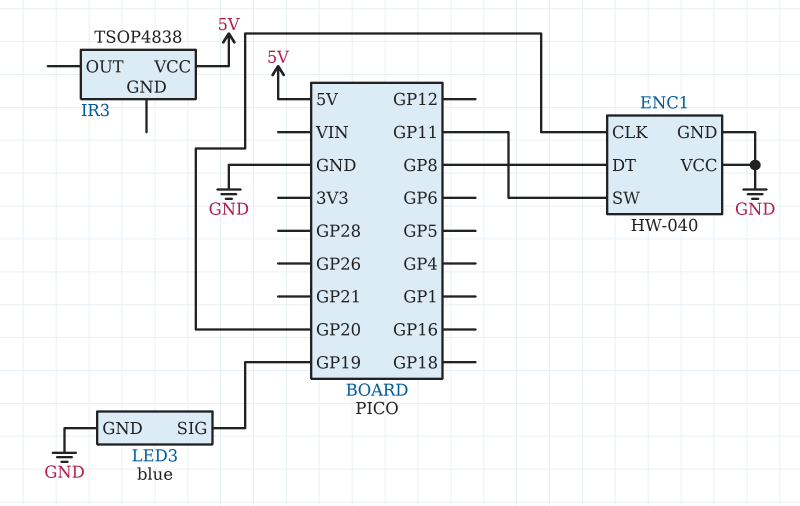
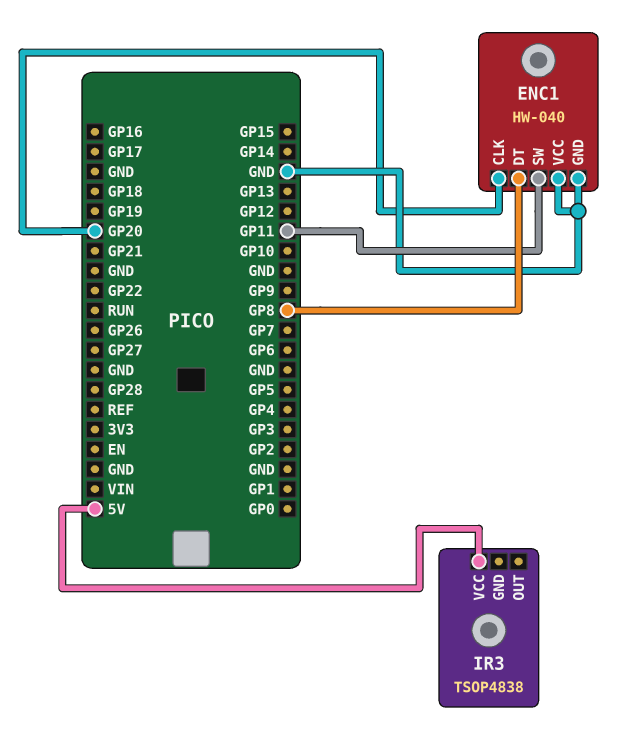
LED3: blue -> none
LED3 pin GND: GND -> none
LED3 pin SIG: GP19 -> none

